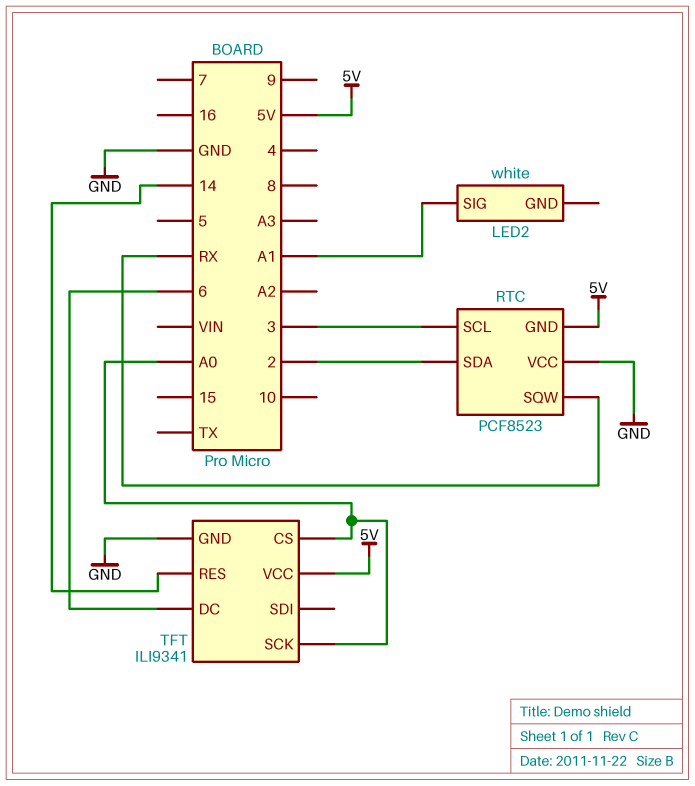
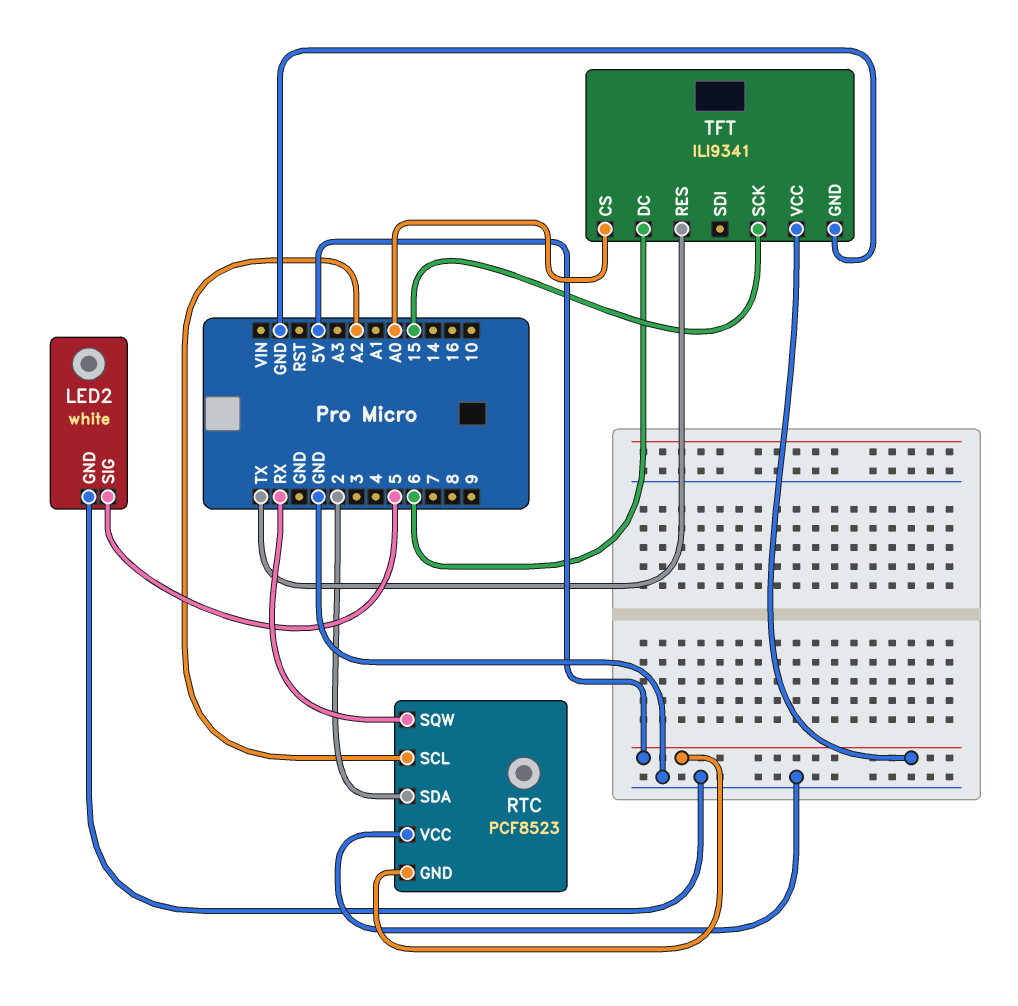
LED2 pin GND: none -> GND
LED2 pin SIG: A1 -> 5
RTC pin SCL: 3 -> A2
TFT pin RES: 14 -> TX
TFT pin SCK: A0 -> 15

